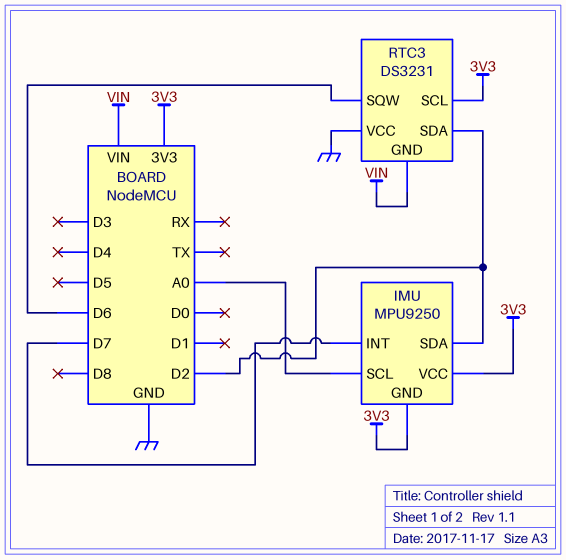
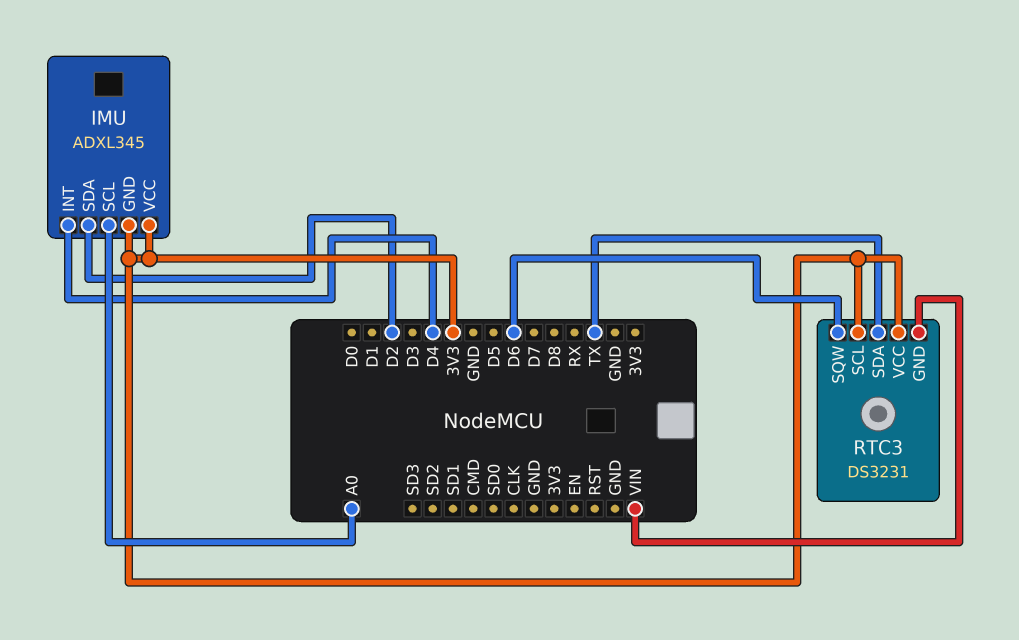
IMU: MPU9250 -> ADXL345
IMU pin INT: D7 -> D4
RTC3 pin SDA: D2 -> TX
RTC3 pin VCC: GND -> 3V3

